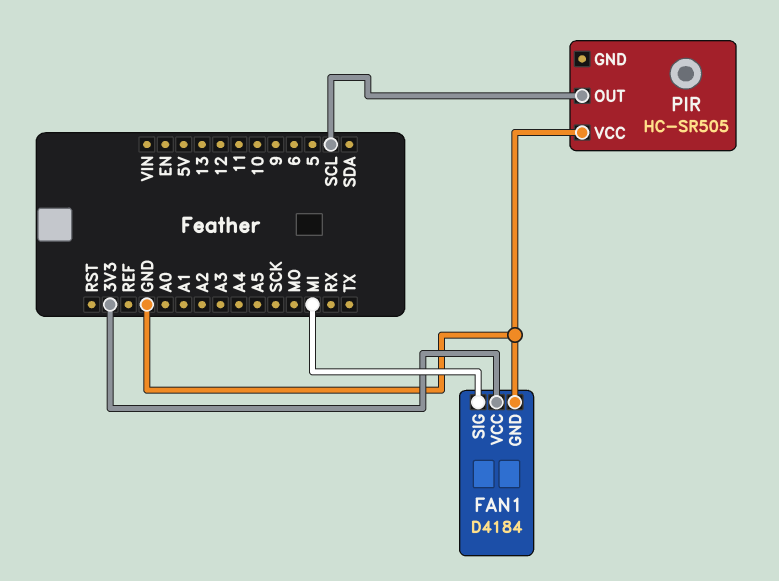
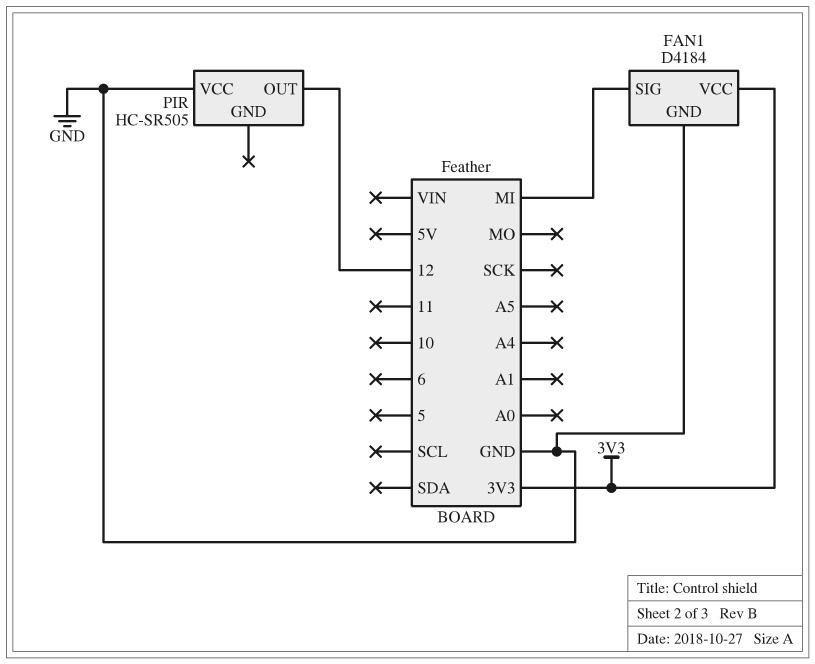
PIR pin OUT: SCL -> 12

